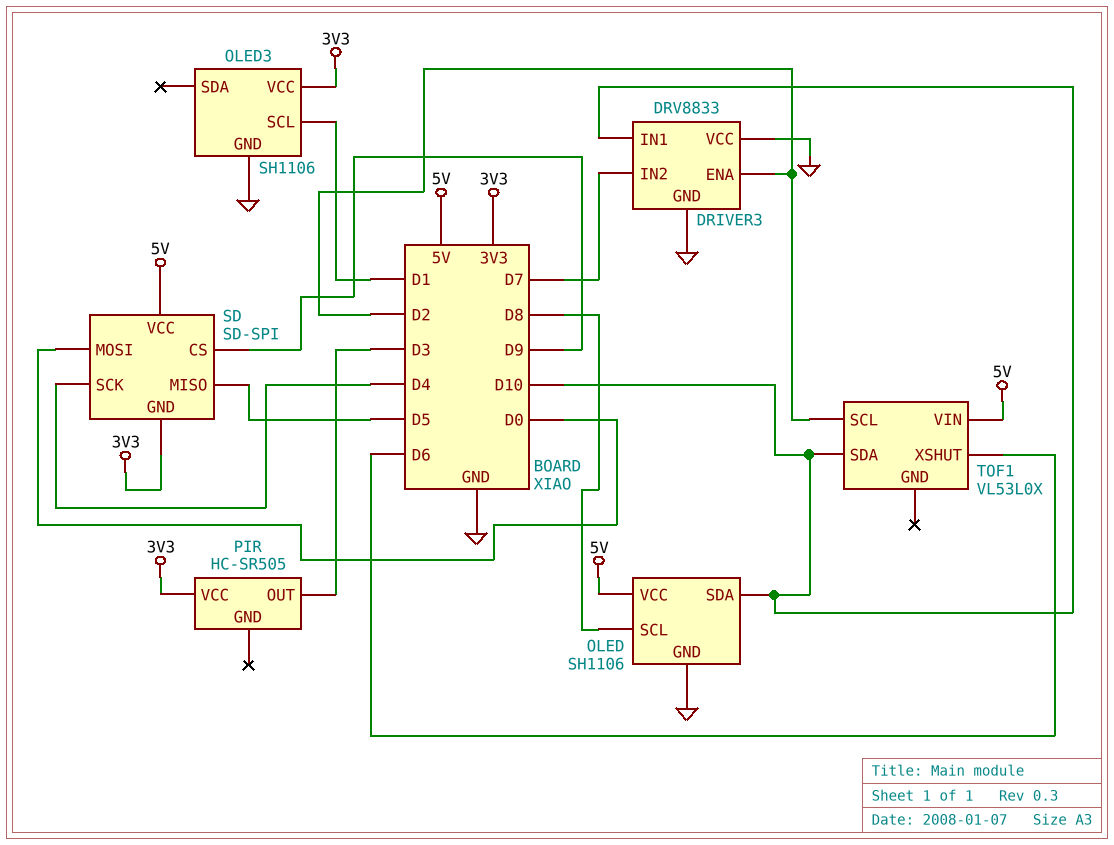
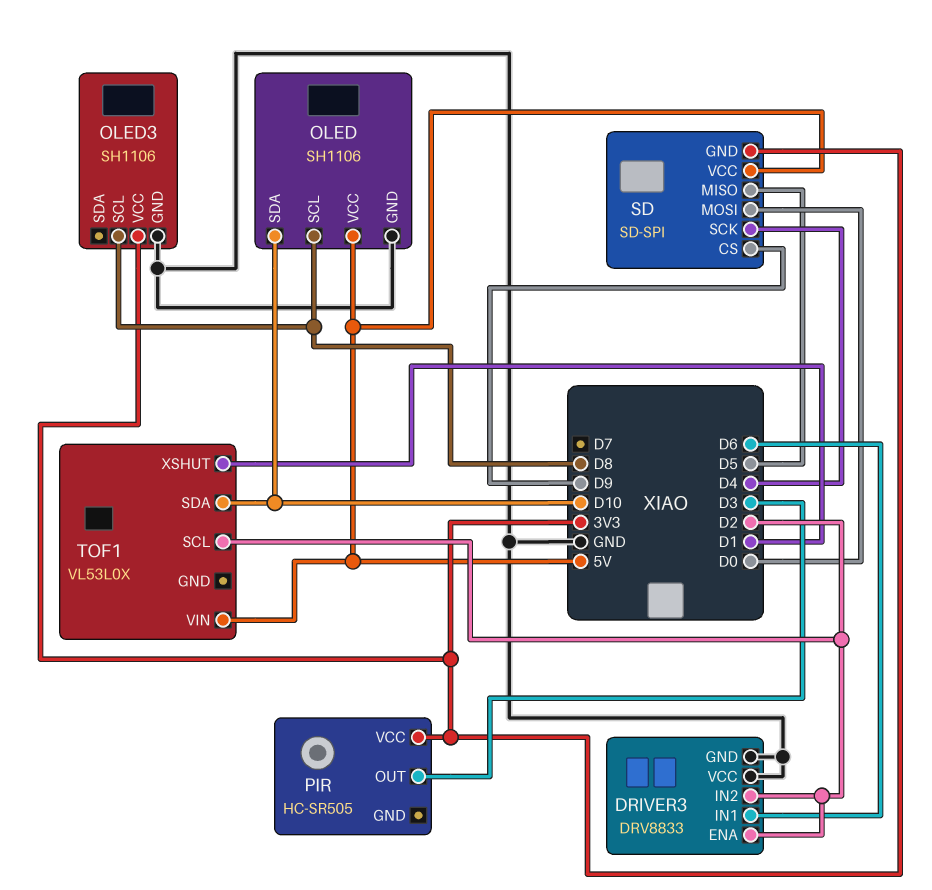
DRIVER3 pin IN1: D10 -> D6
DRIVER3 pin IN2: D7 -> D2
OLED3 pin SCL: D1 -> D8
TOF1 pin XSHUT: D6 -> D1

